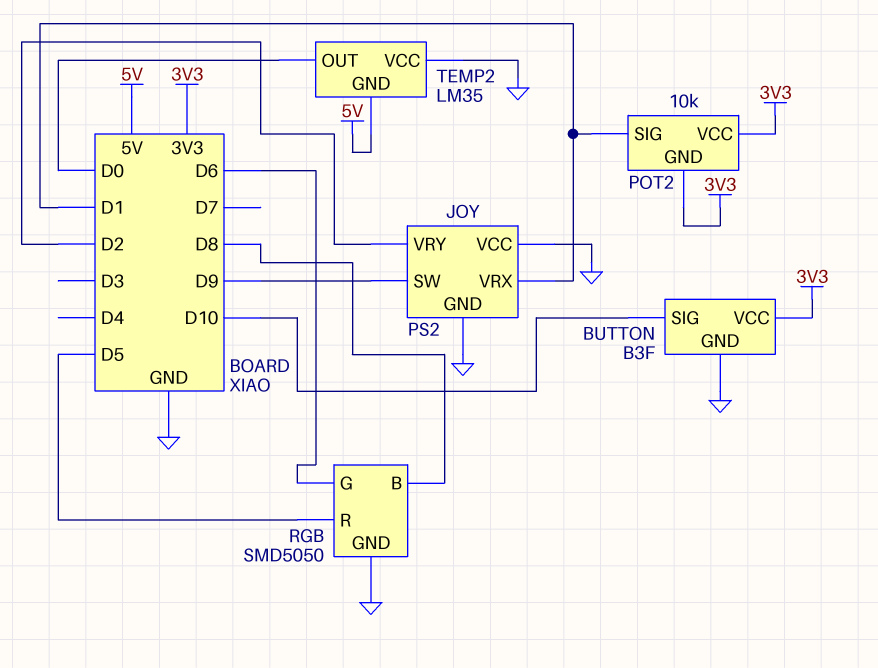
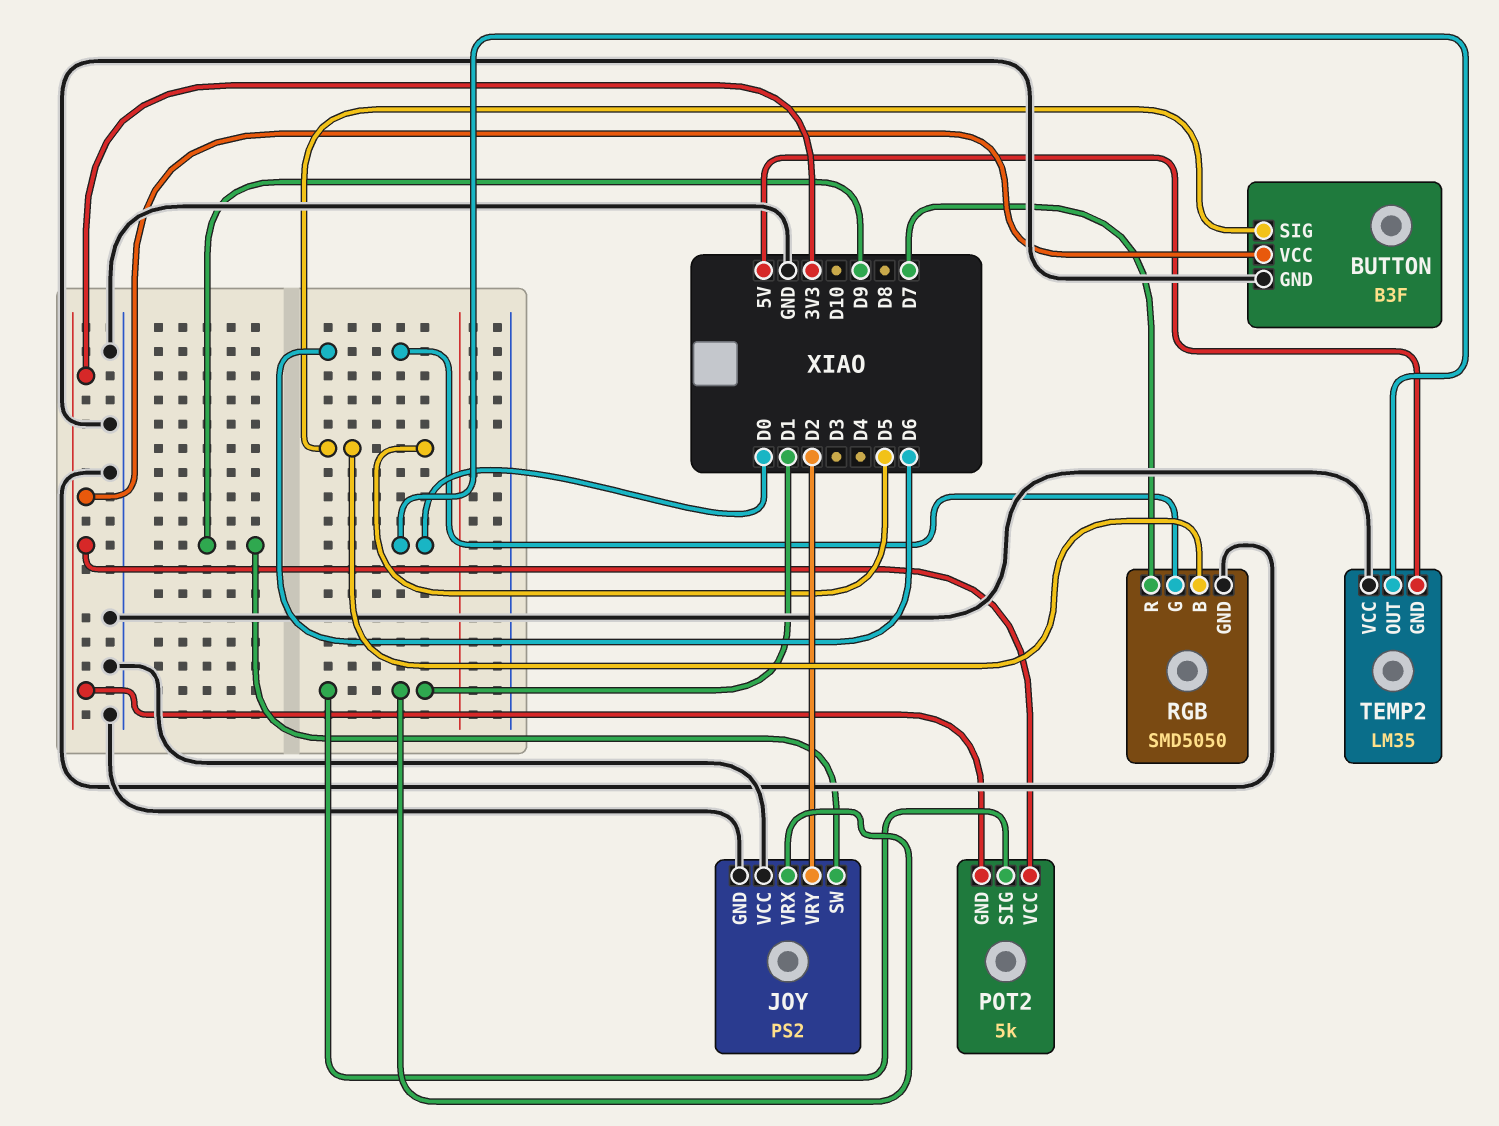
BUTTON pin SIG: D10 -> D5
POT2: 10k -> 5k
RGB pin B: D8 -> D5
RGB pin R: D5 -> D7

